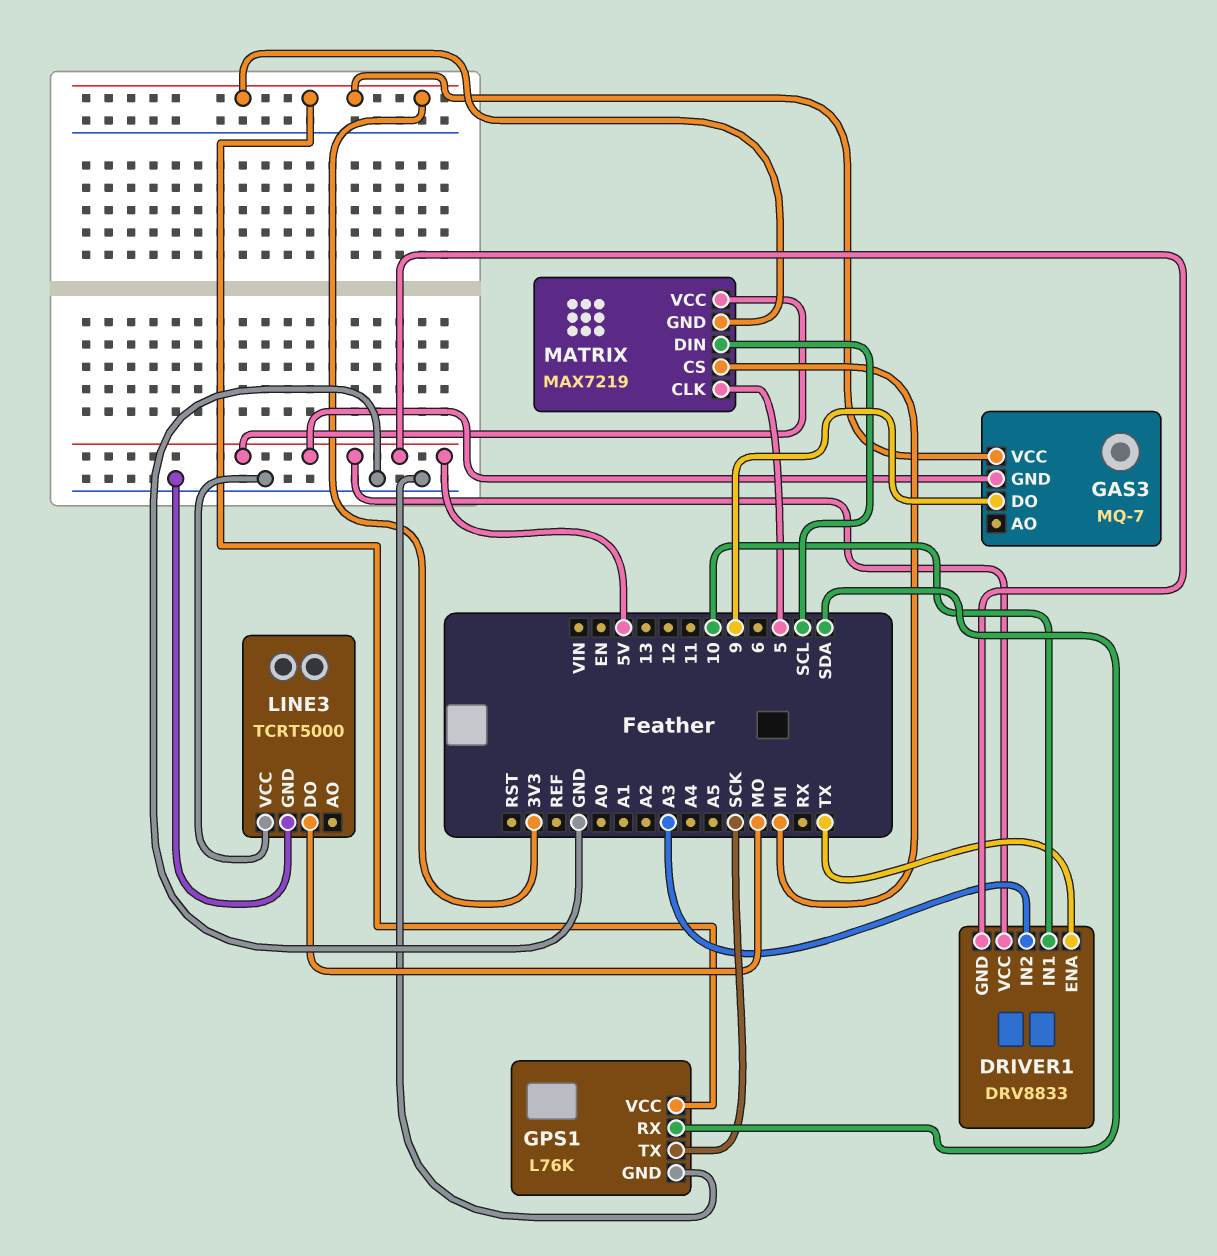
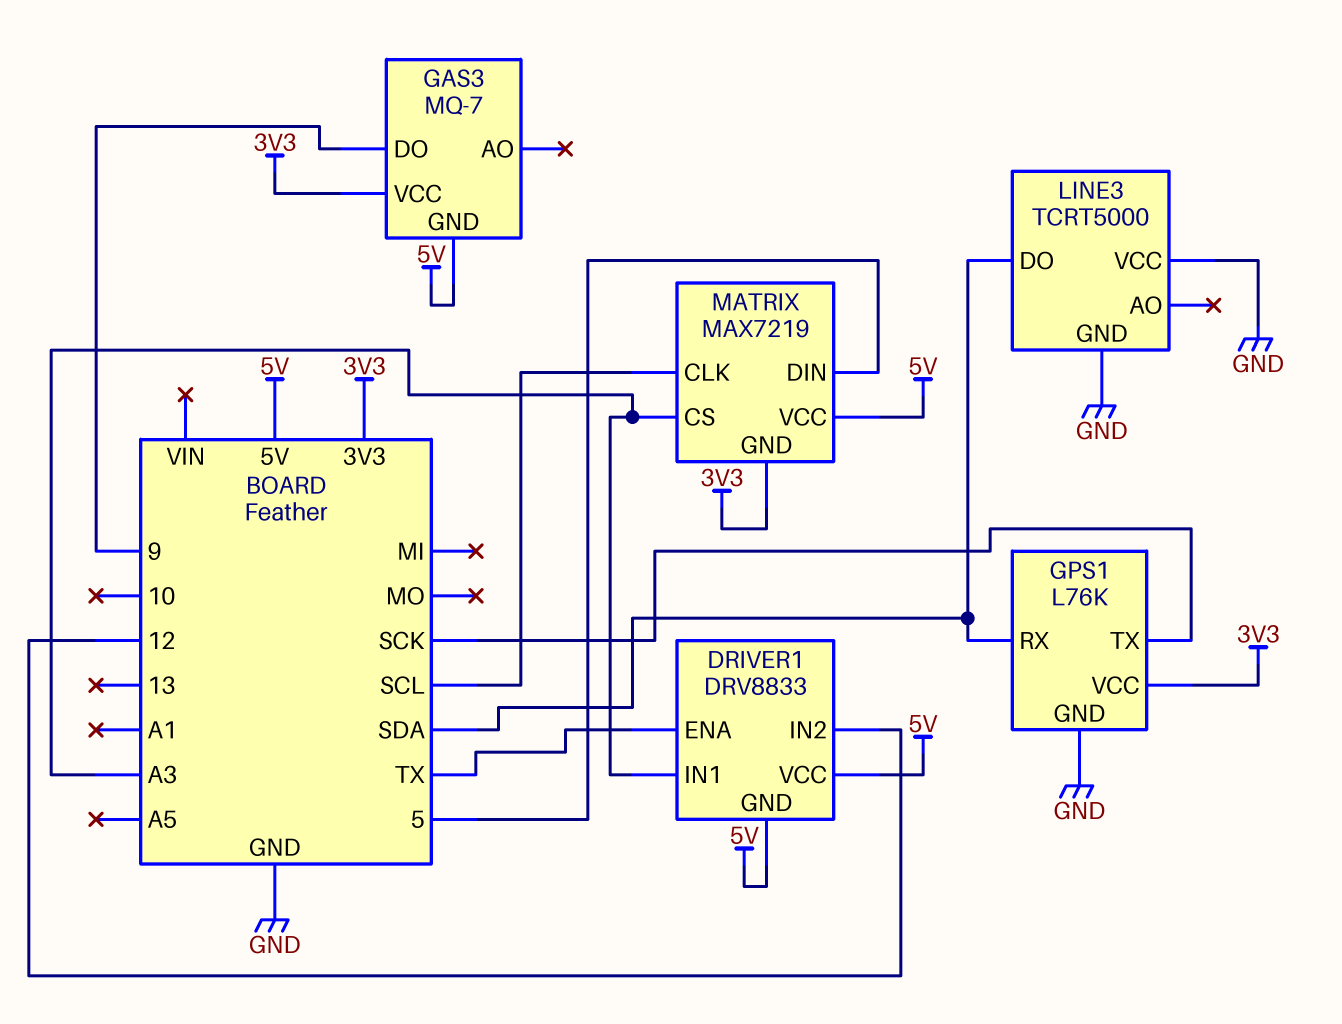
DRIVER1 pin IN1: 10 -> A3
DRIVER1 pin IN2: A3 -> 12
LINE3 pin DO: MO -> SDA
MATRIX pin CLK: 5 -> SCL
MATRIX pin CS: MI -> A3
MATRIX pin DIN: SCL -> 5

